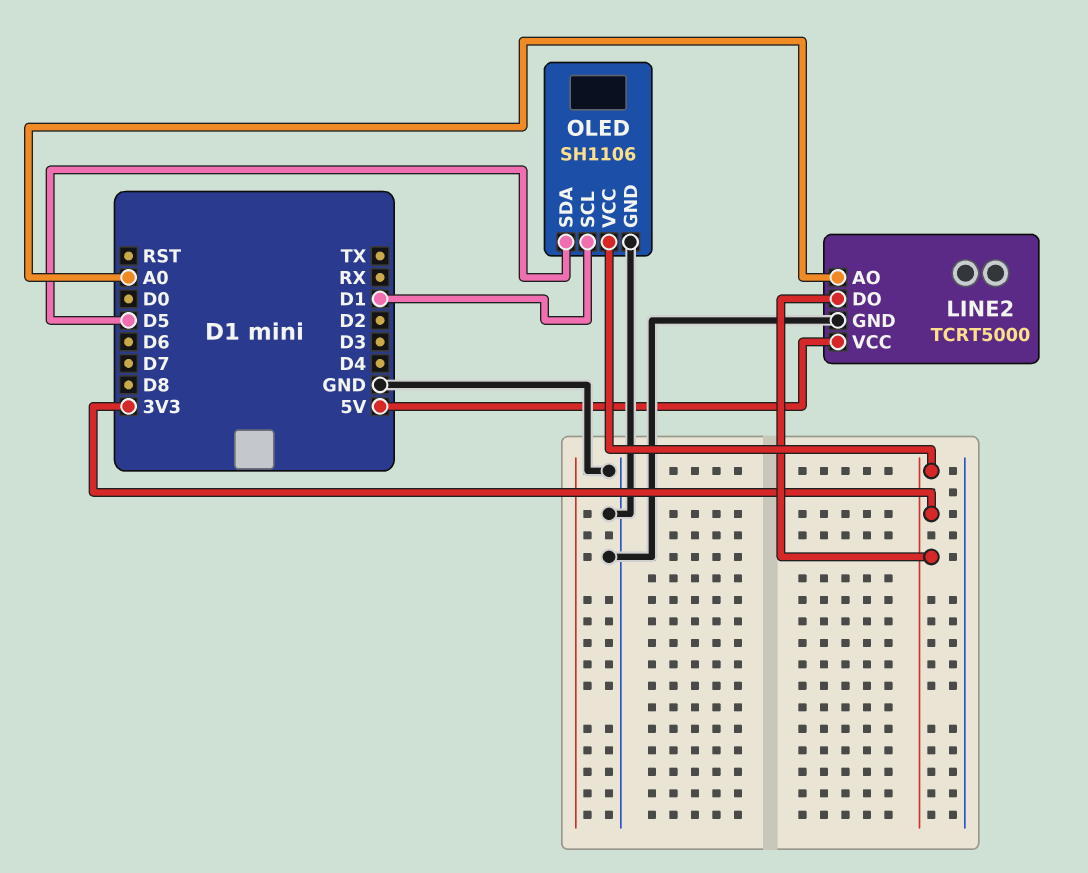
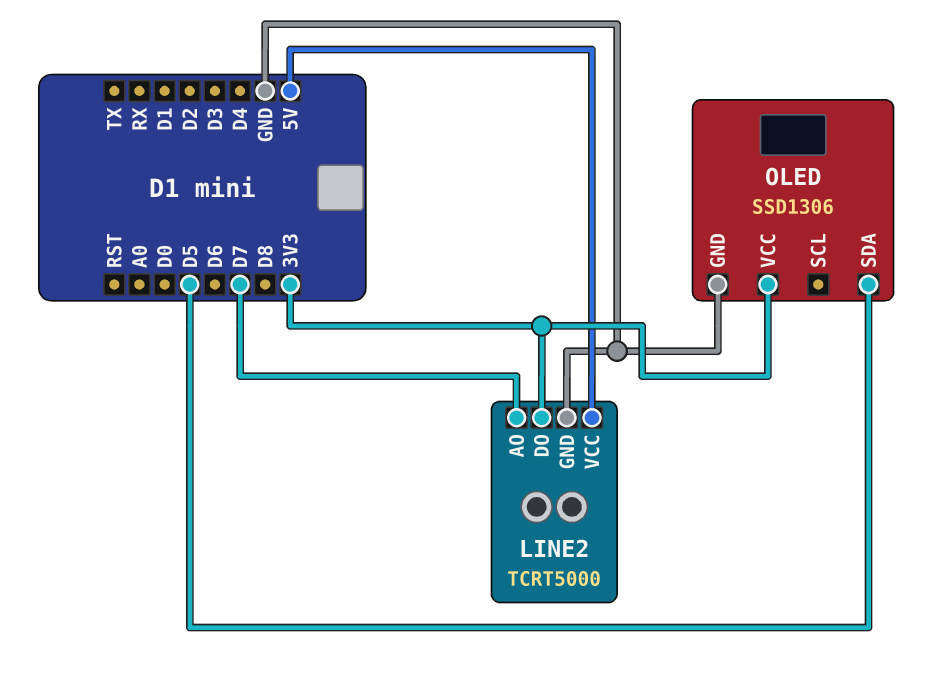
LINE2 pin AO: A0 -> D7
OLED: SH1106 -> SSD1306
OLED pin SCL: D1 -> none

